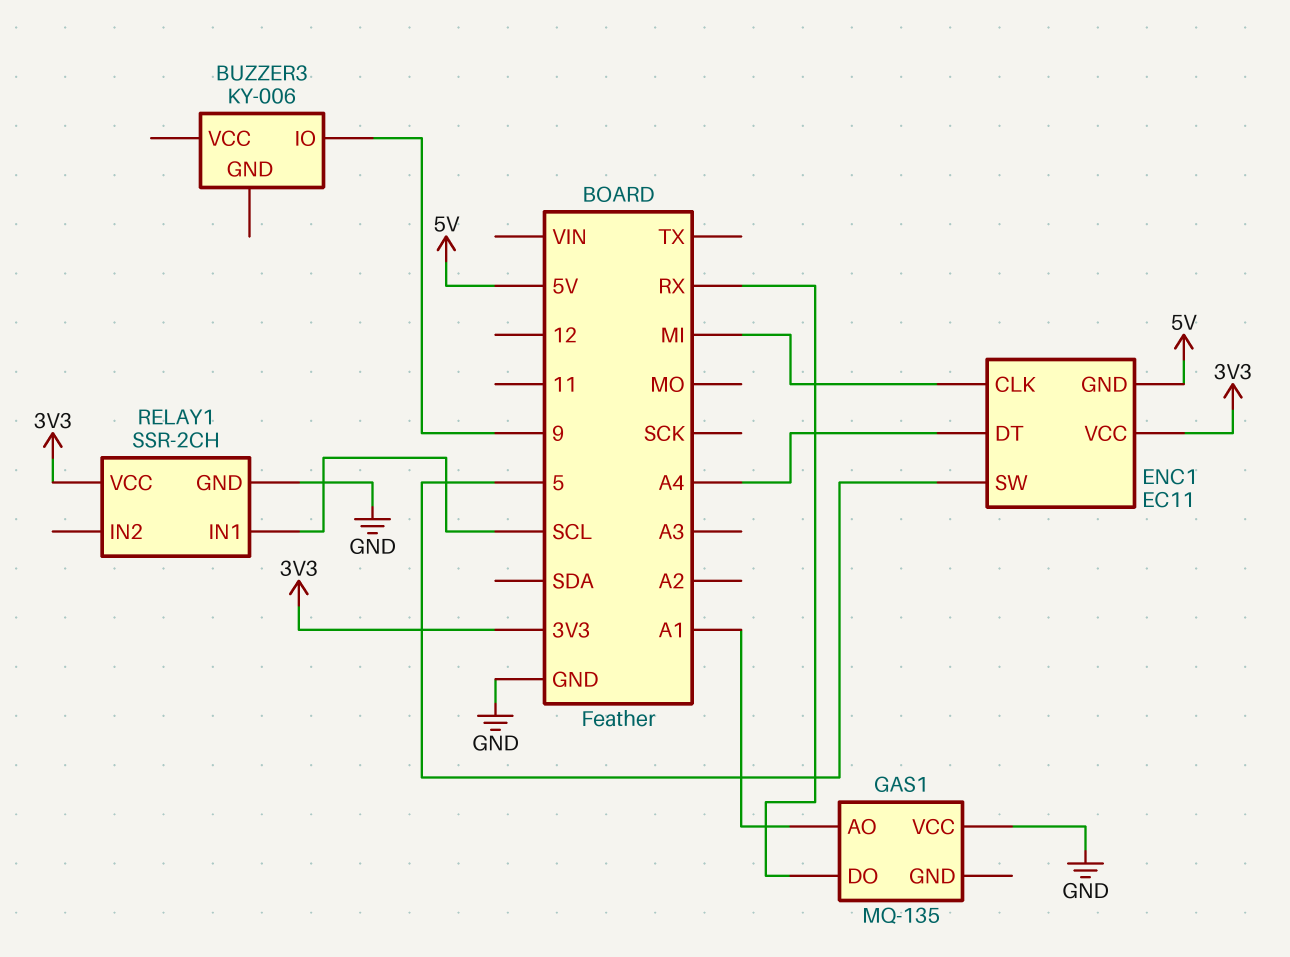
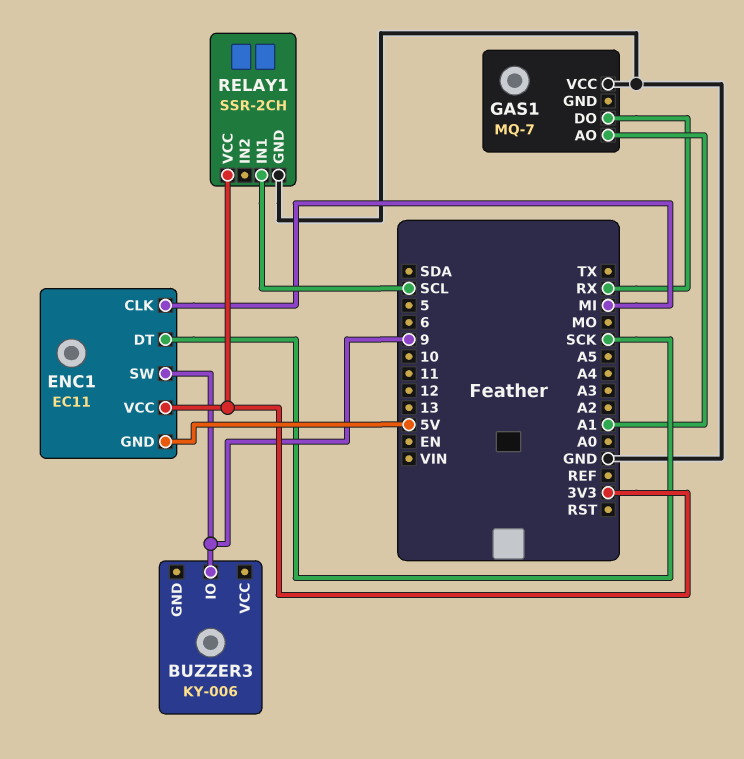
ENC1 pin DT: A4 -> SCK
ENC1 pin SW: 5 -> 9
GAS1: MQ-135 -> MQ-7

